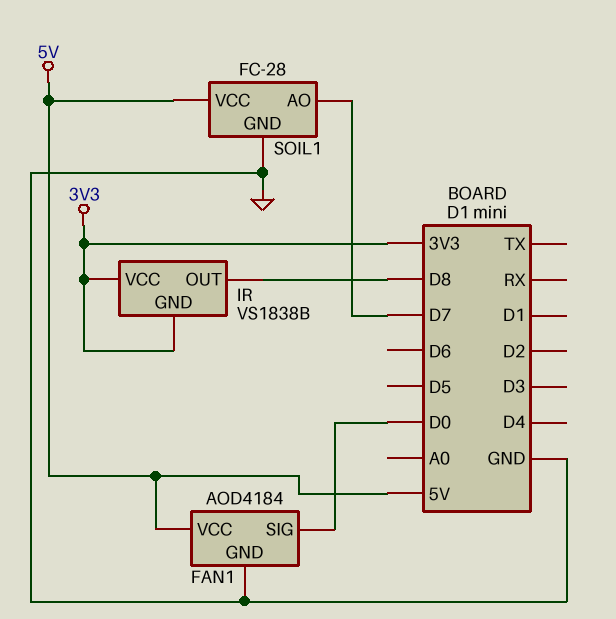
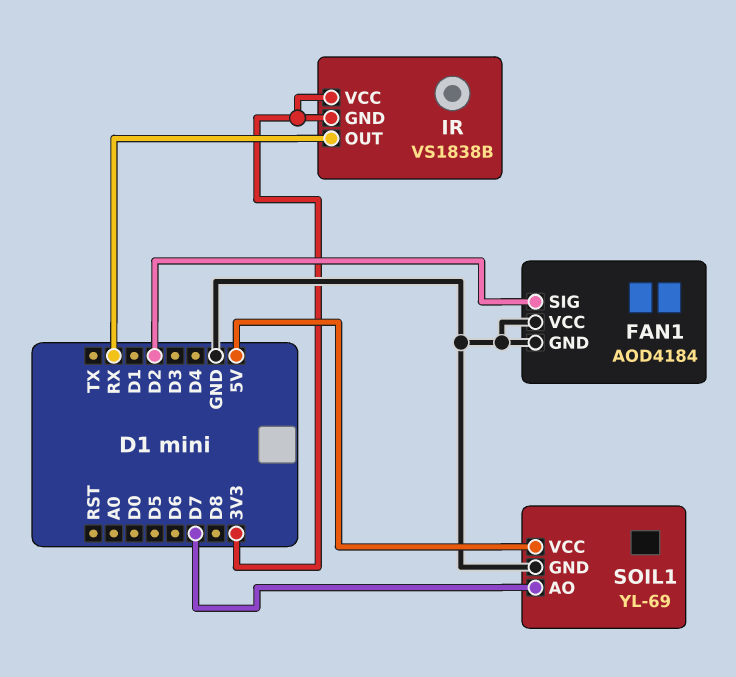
FAN1 pin SIG: D0 -> D2
FAN1 pin VCC: 5V -> GND
IR pin OUT: D8 -> RX
SOIL1: FC-28 -> YL-69

